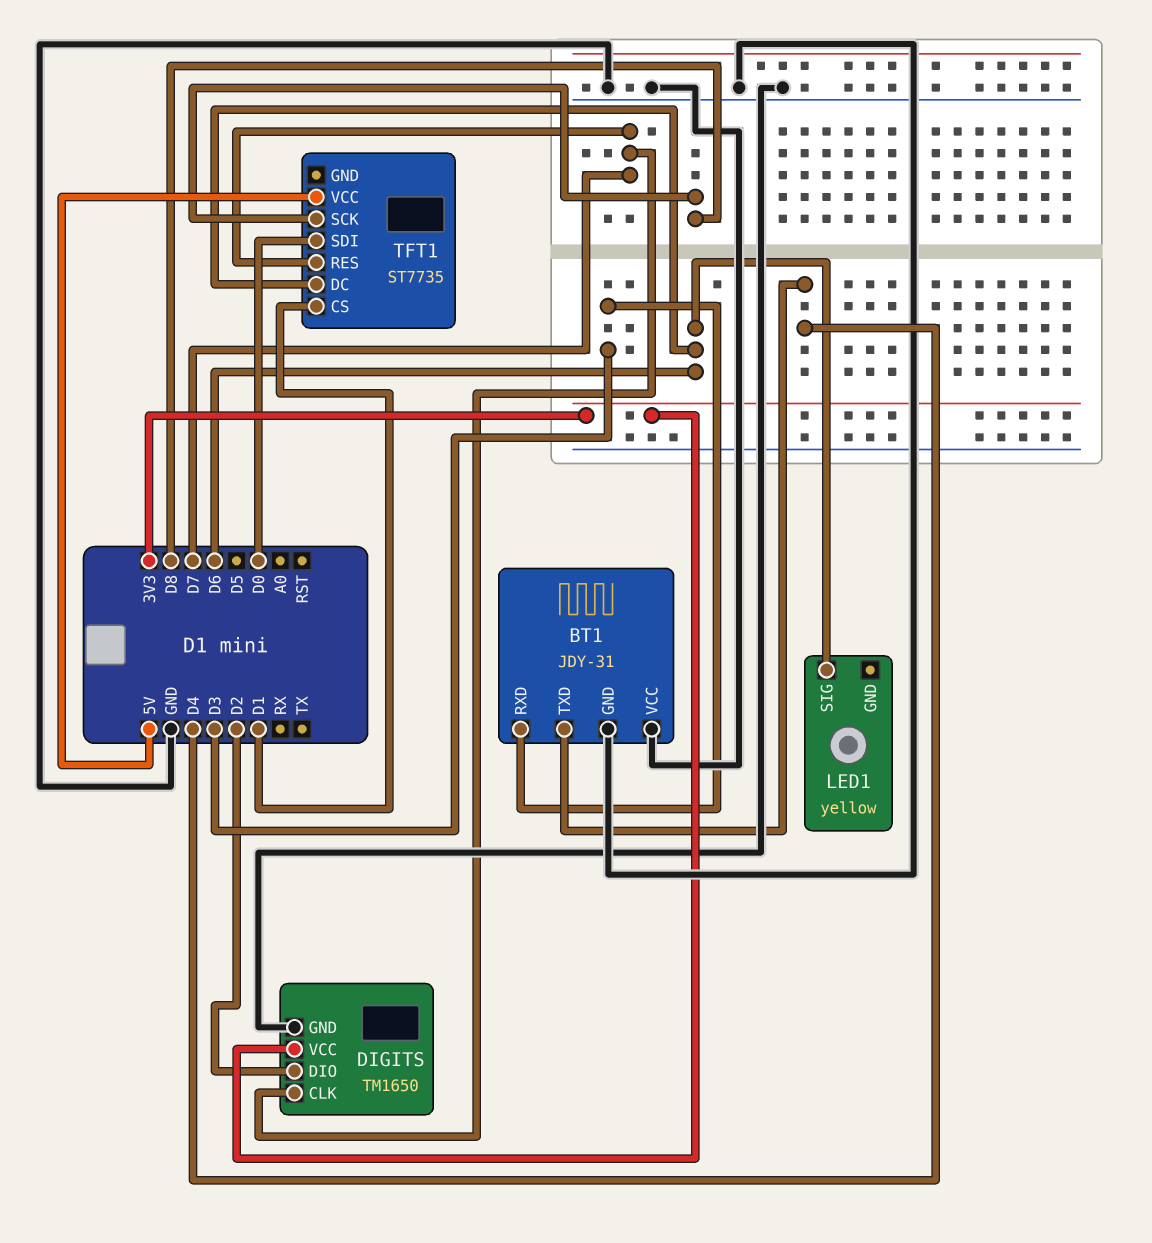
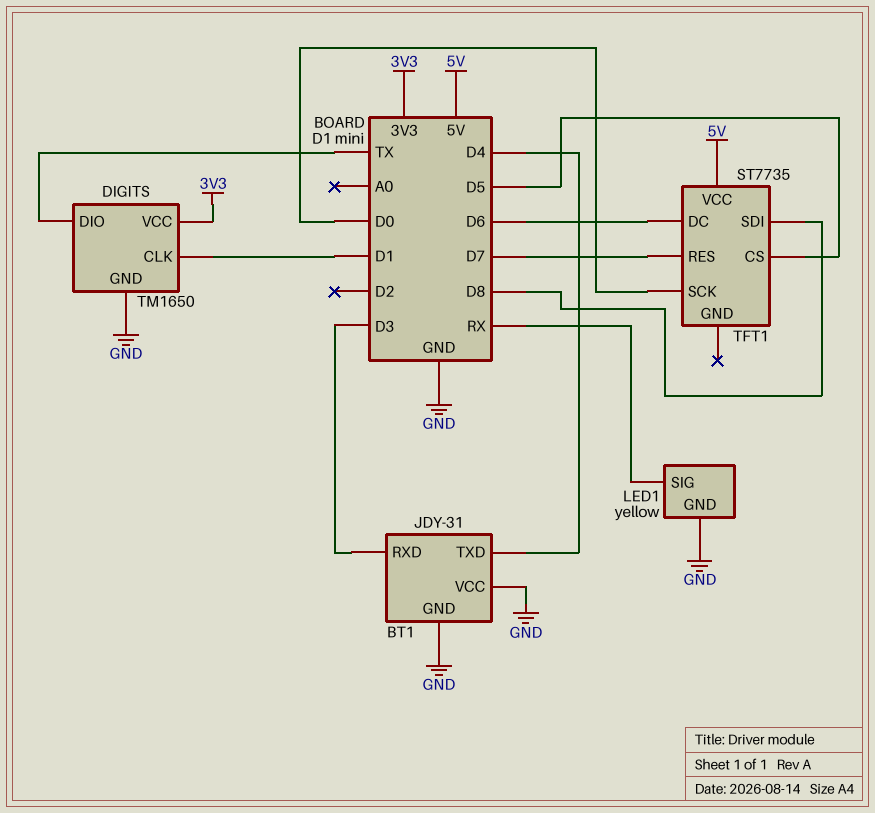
DIGITS pin CLK: D7 -> D1
DIGITS pin DIO: D2 -> TX
LED1 pin GND: none -> GND
LED1 pin SIG: D6 -> RX
TFT1 pin CS: D1 -> D5
TFT1 pin SCK: D8 -> D0
TFT1 pin SDI: D0 -> D8

